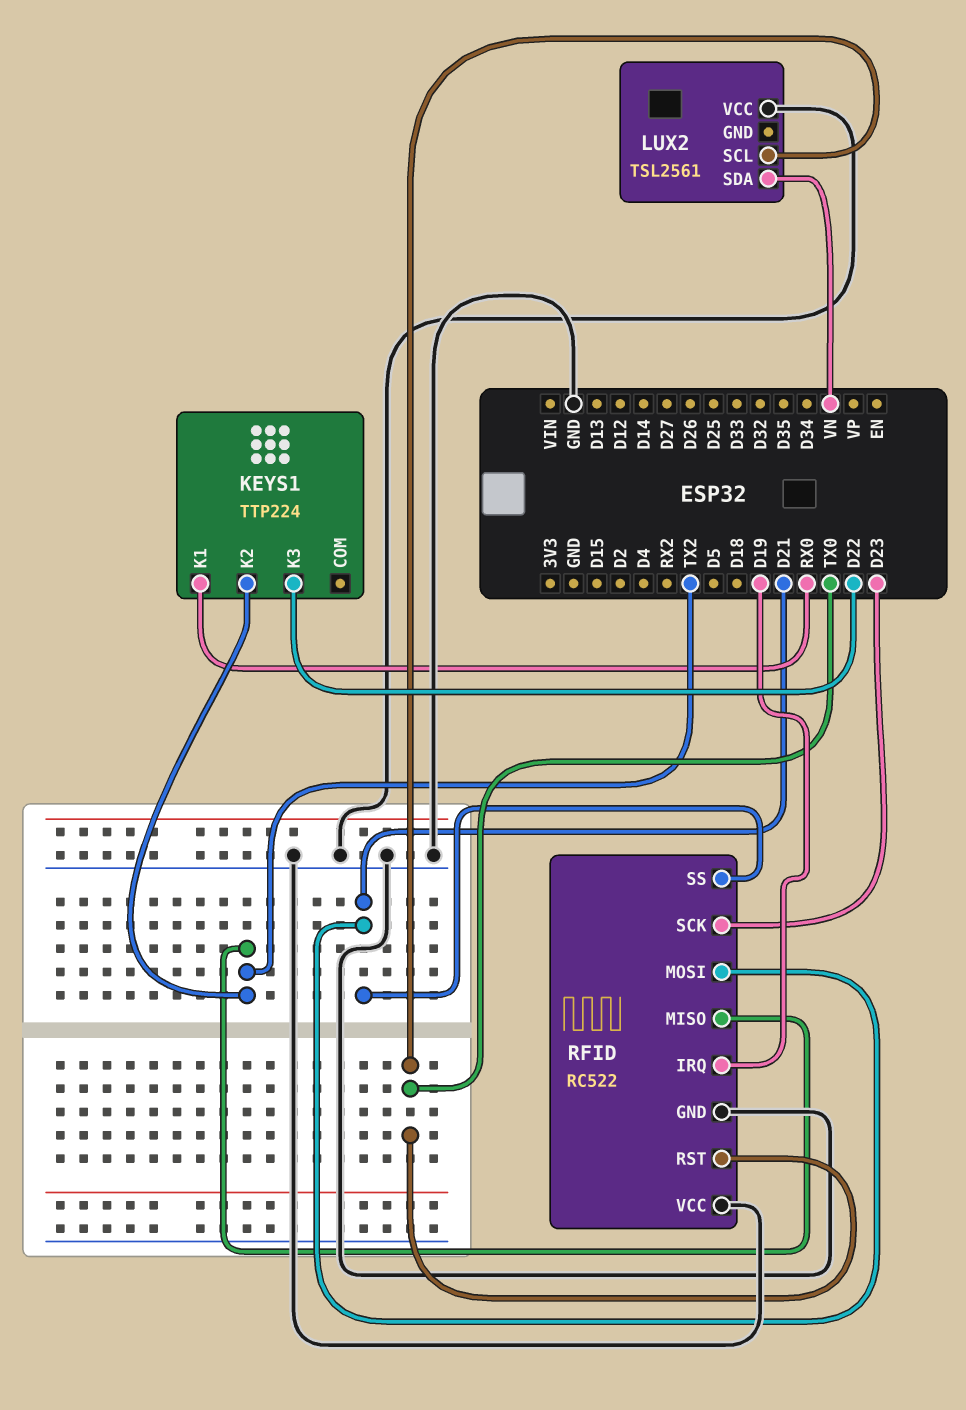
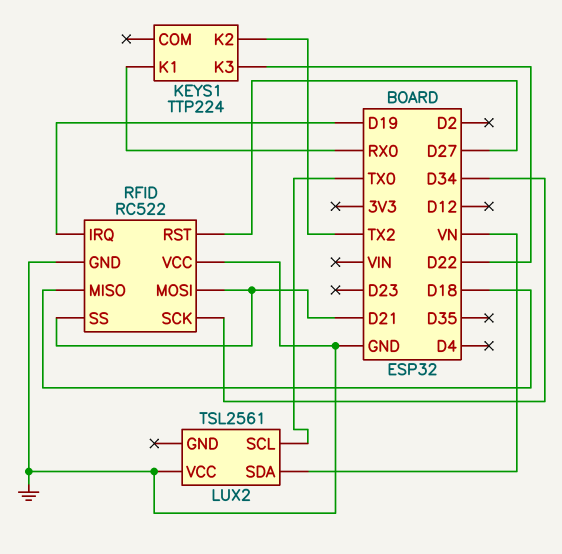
RFID pin MISO: TX2 -> D18
RFID pin RST: TX0 -> D27
RFID pin SCK: D23 -> D34

